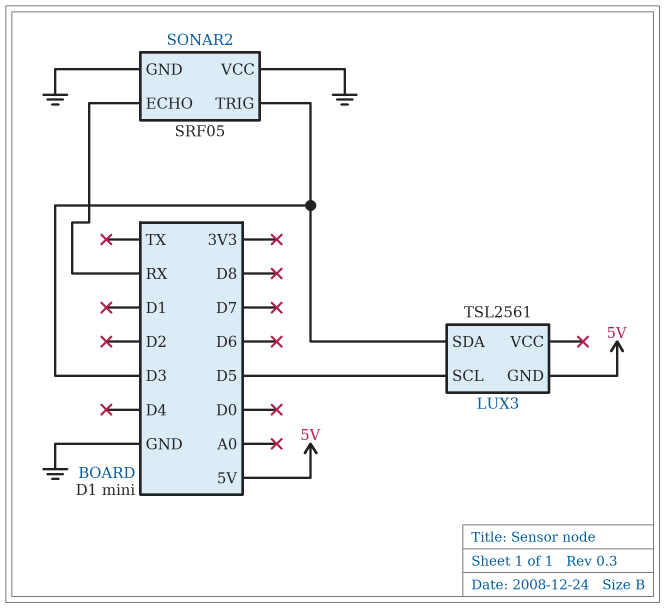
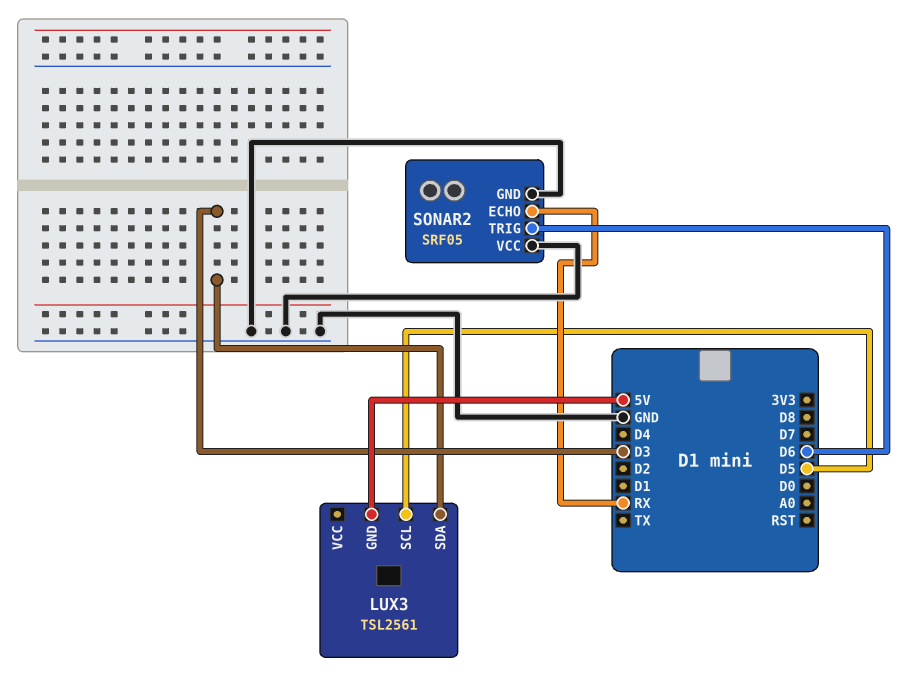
SONAR2 pin TRIG: D3 -> D6

